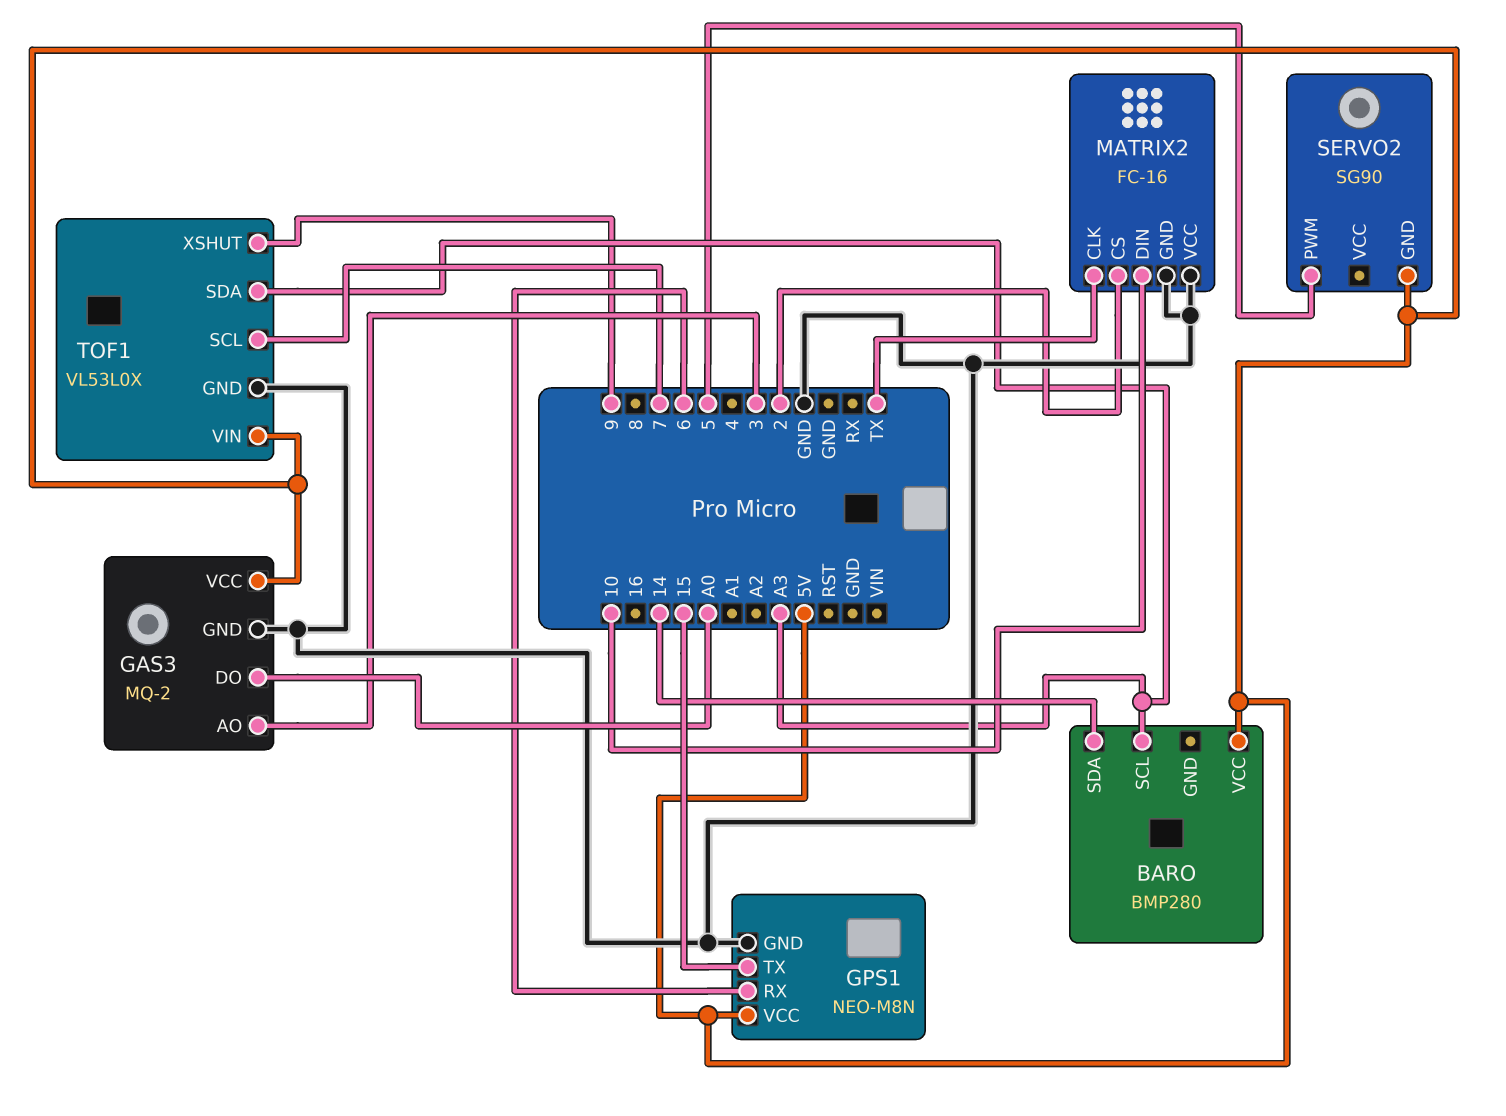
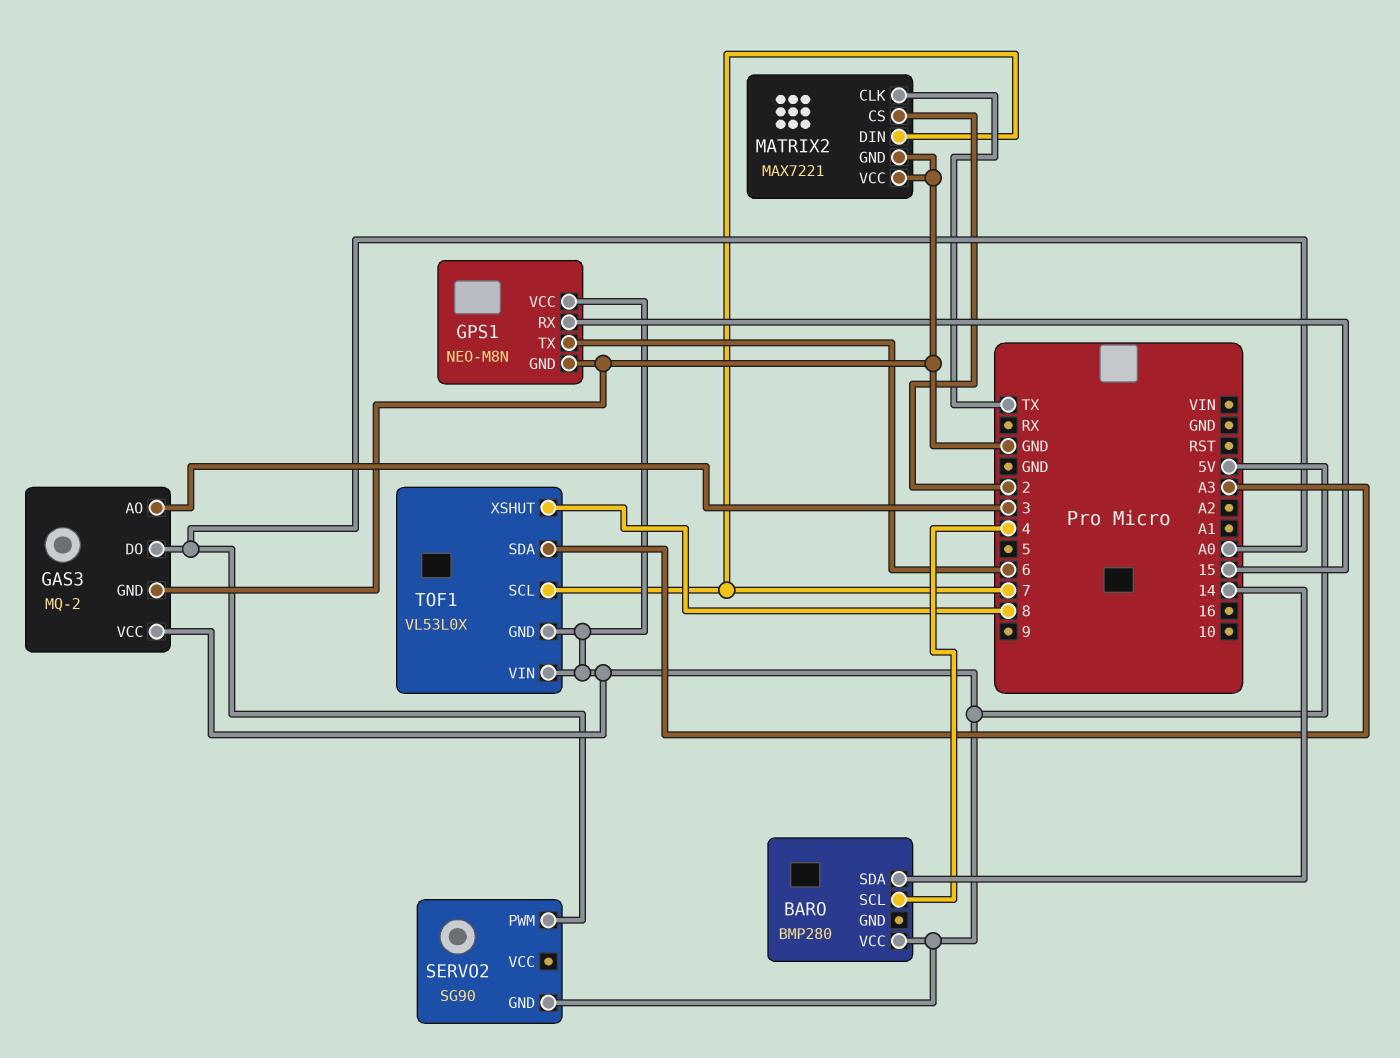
BARO pin SCL: A3 -> 4
GPS1 pin RX: 6 -> 15
GPS1 pin TX: 15 -> 6
MATRIX2: FC-16 -> MAX7221
MATRIX2 pin DIN: 10 -> 7
SERVO2 pin PWM: 5 -> A0
TOF1 pin GND: GND -> 5V
TOF1 pin XSHUT: 9 -> 8

